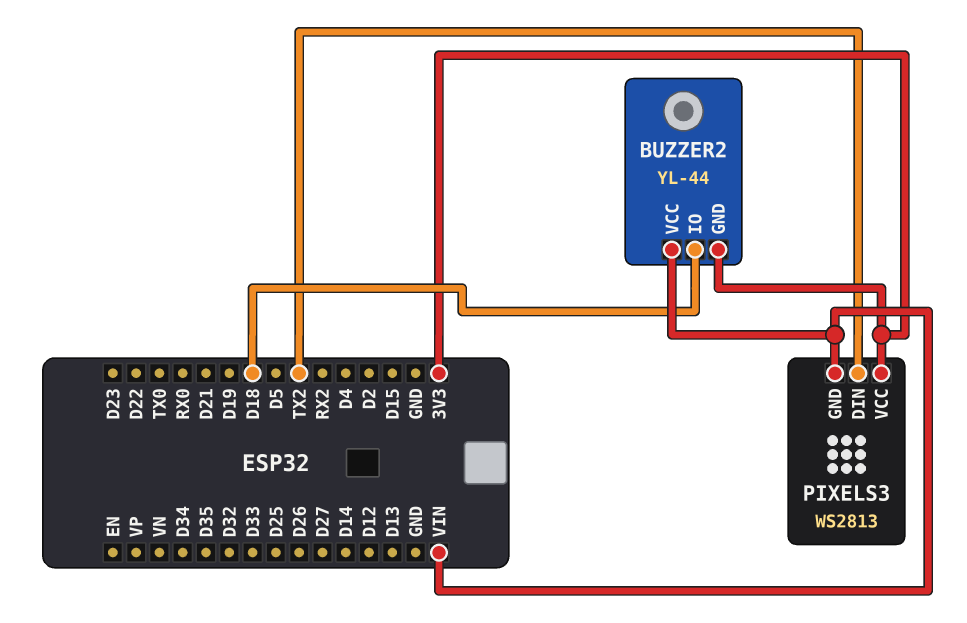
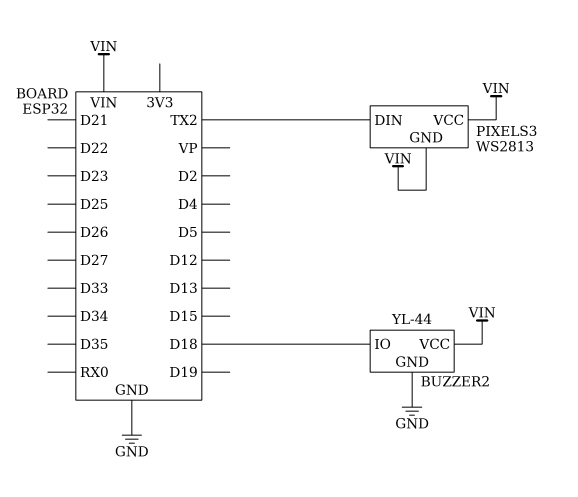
BUZZER2 pin GND: 3V3 -> GND
PIXELS3 pin VCC: 3V3 -> VIN

